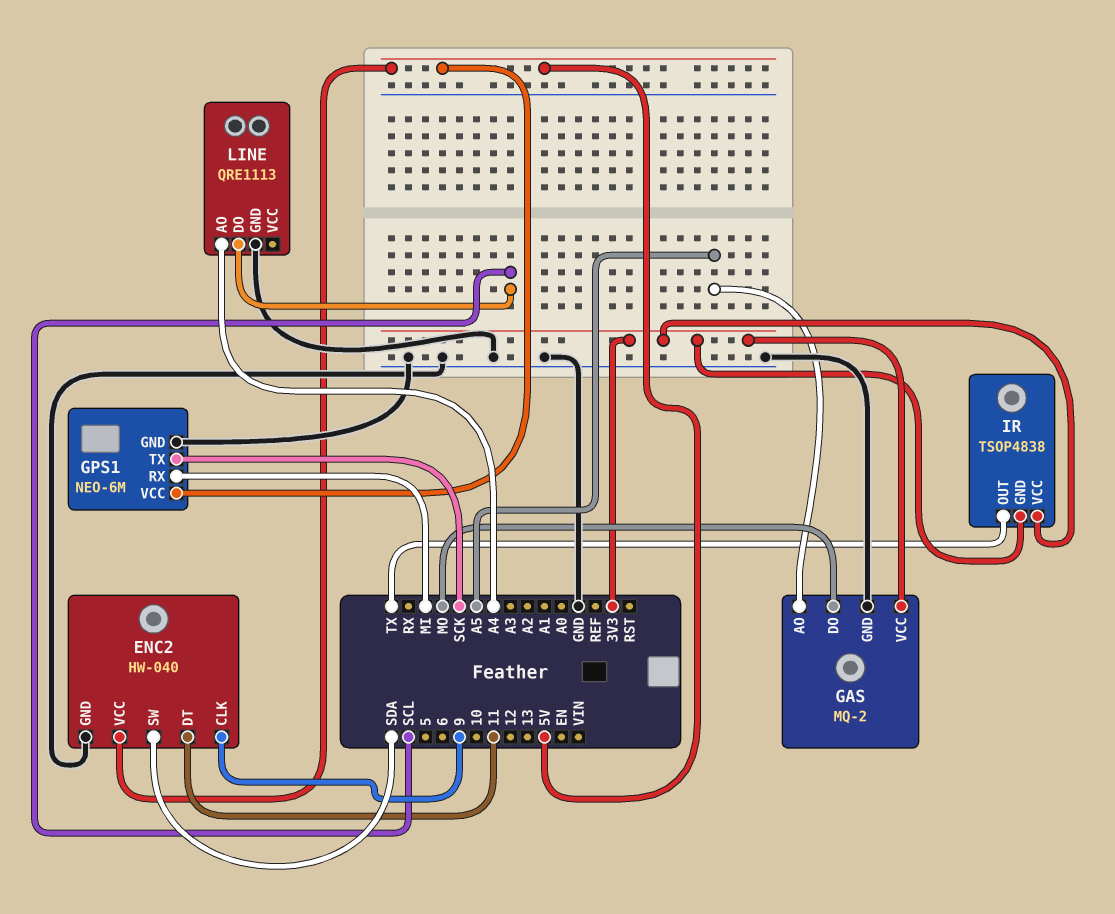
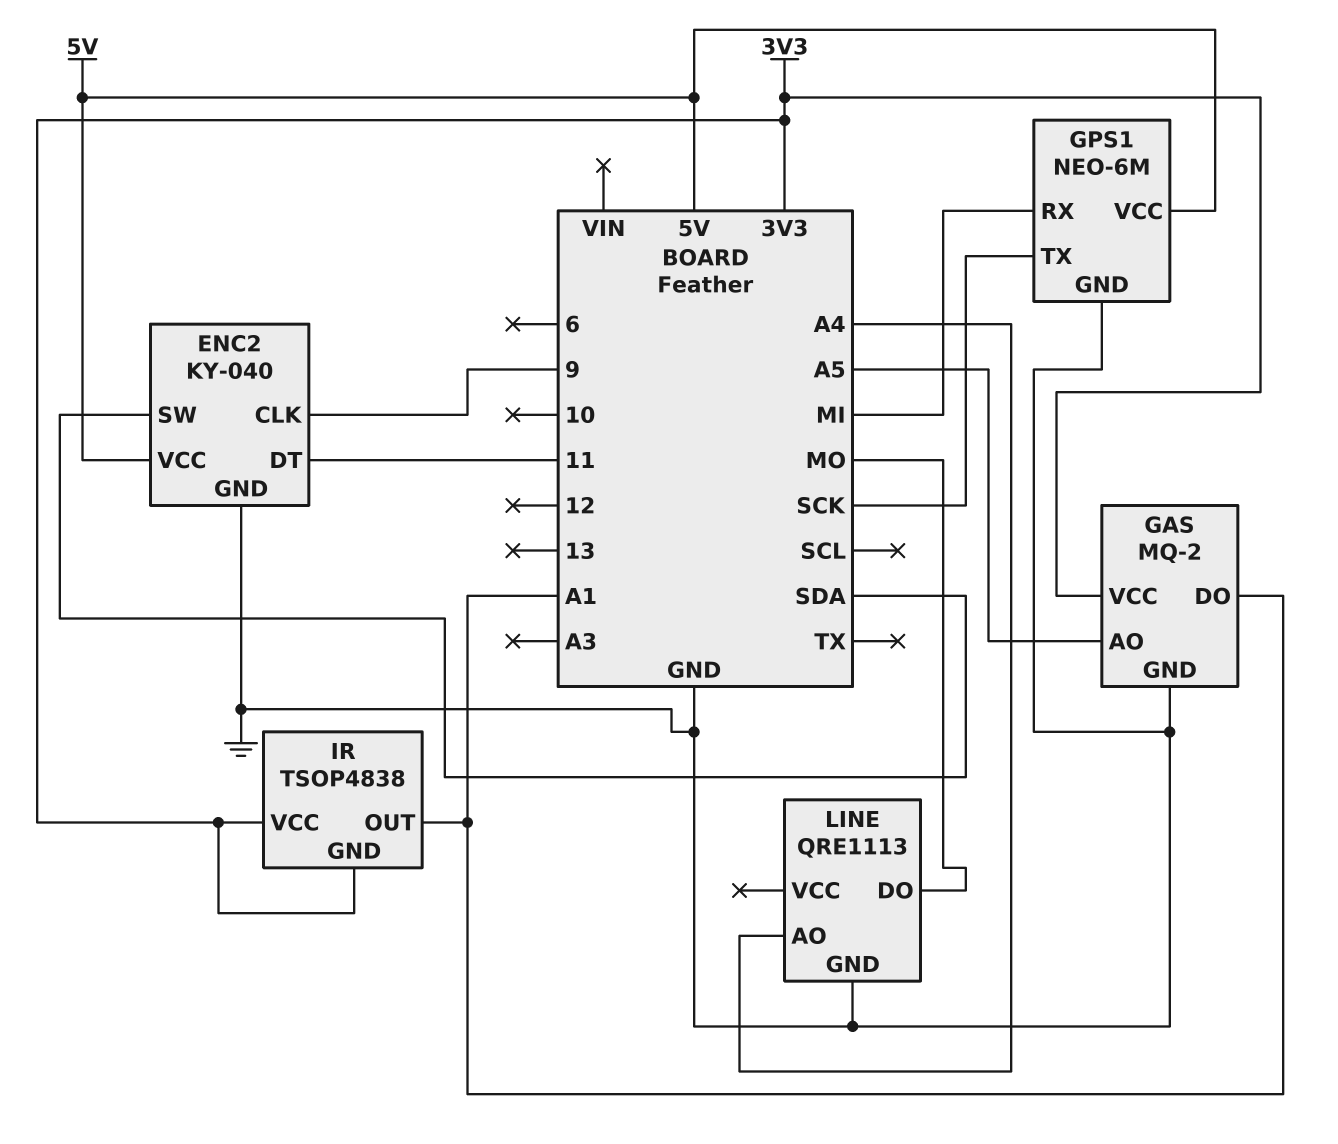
ENC2: HW-040 -> KY-040
GAS pin DO: MO -> A1
IR pin OUT: TX -> A1
LINE pin DO: SCL -> MO

